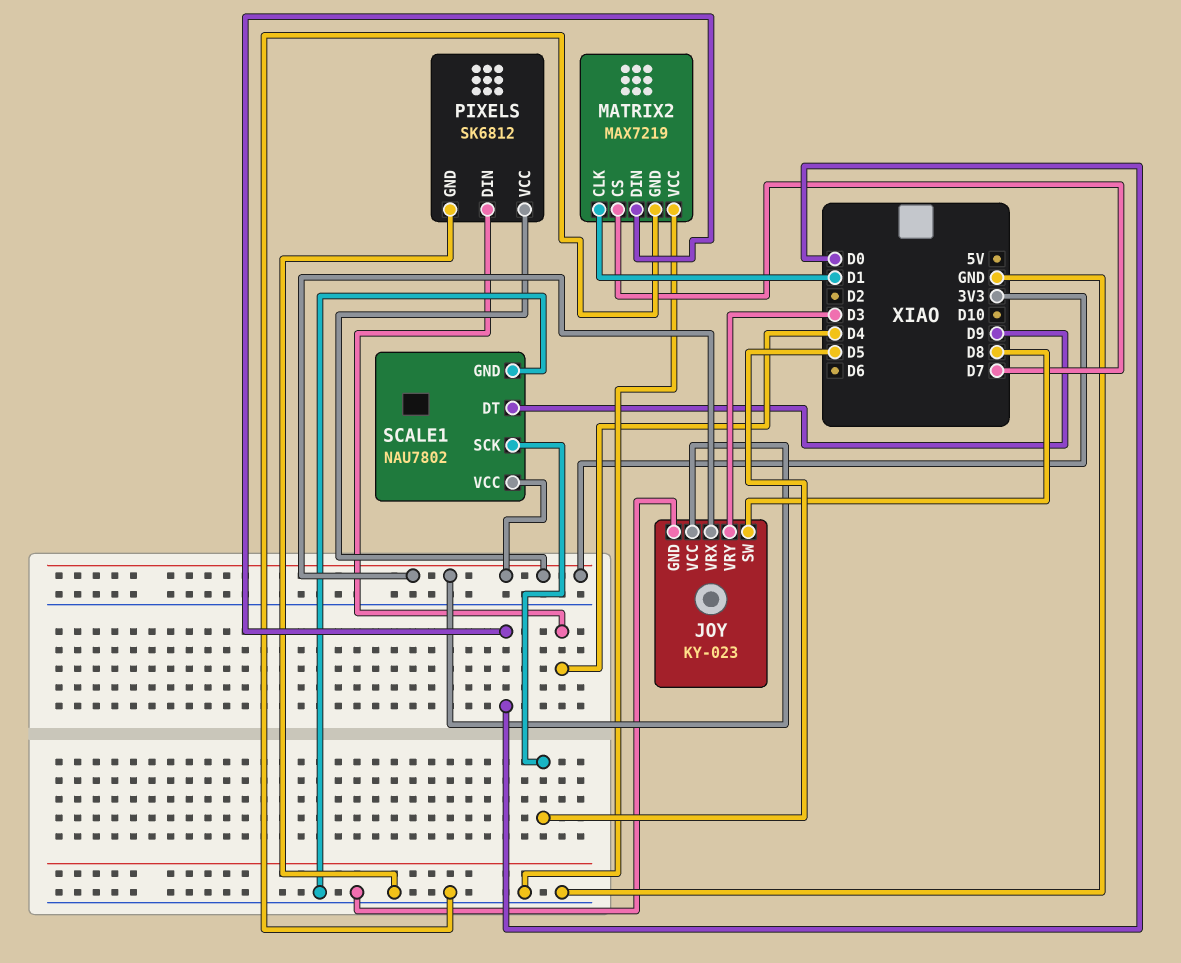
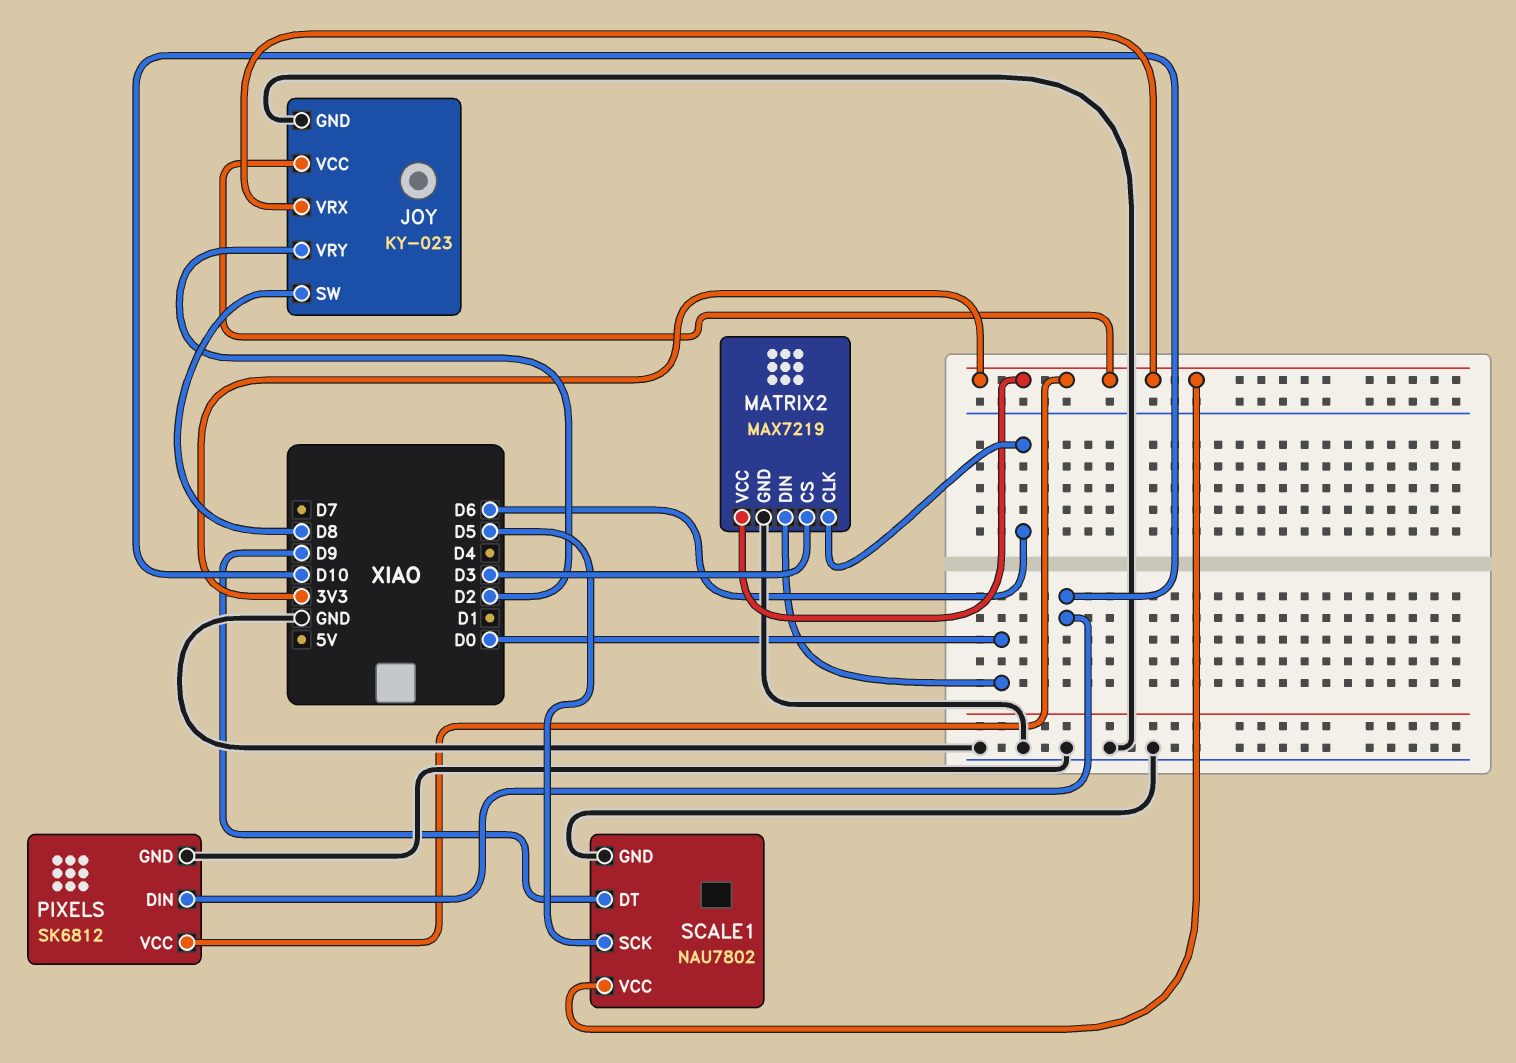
JOY pin VRY: D3 -> D2
MATRIX2 pin CLK: D1 -> D6
MATRIX2 pin CS: D7 -> D3
MATRIX2 pin VCC: GND -> 3V3
PIXELS pin DIN: D4 -> D10

